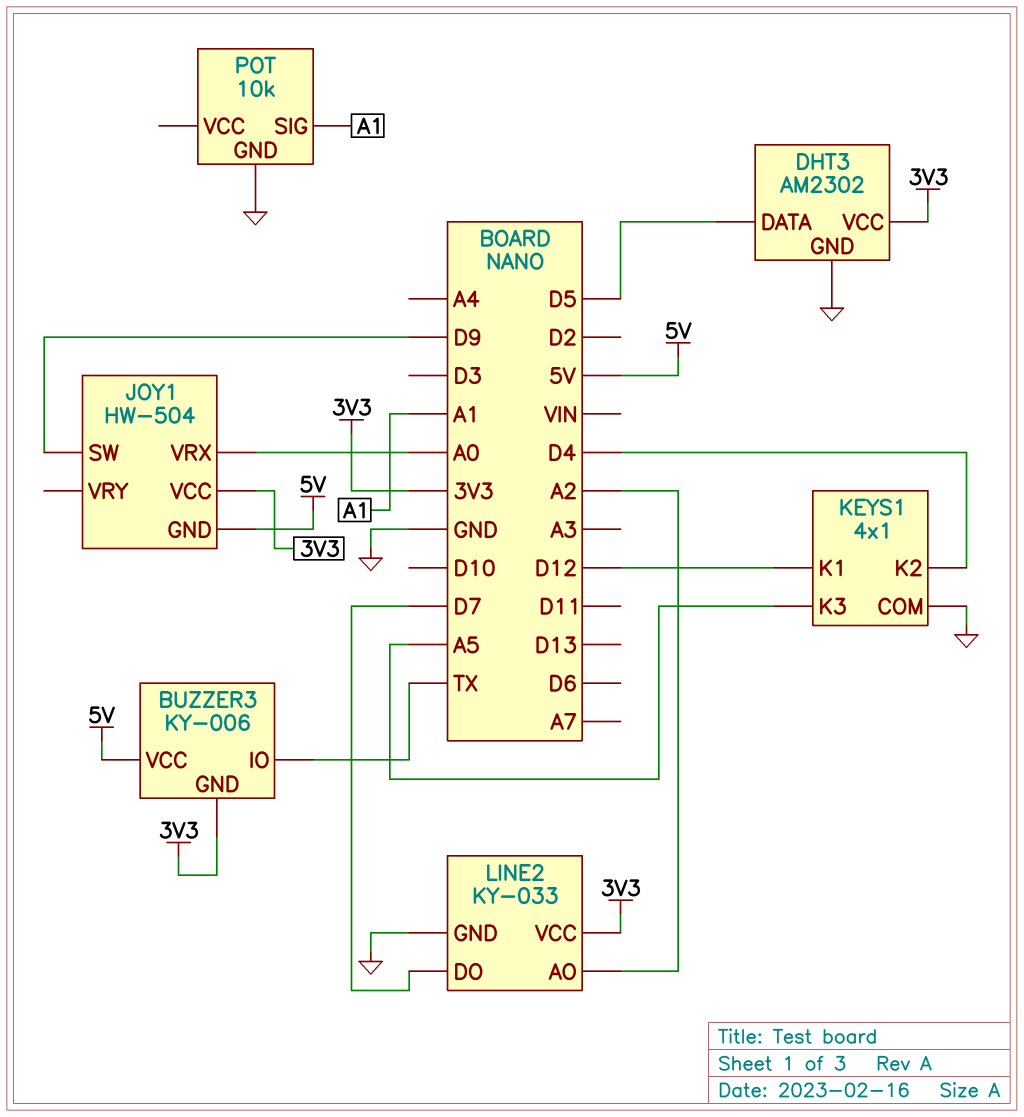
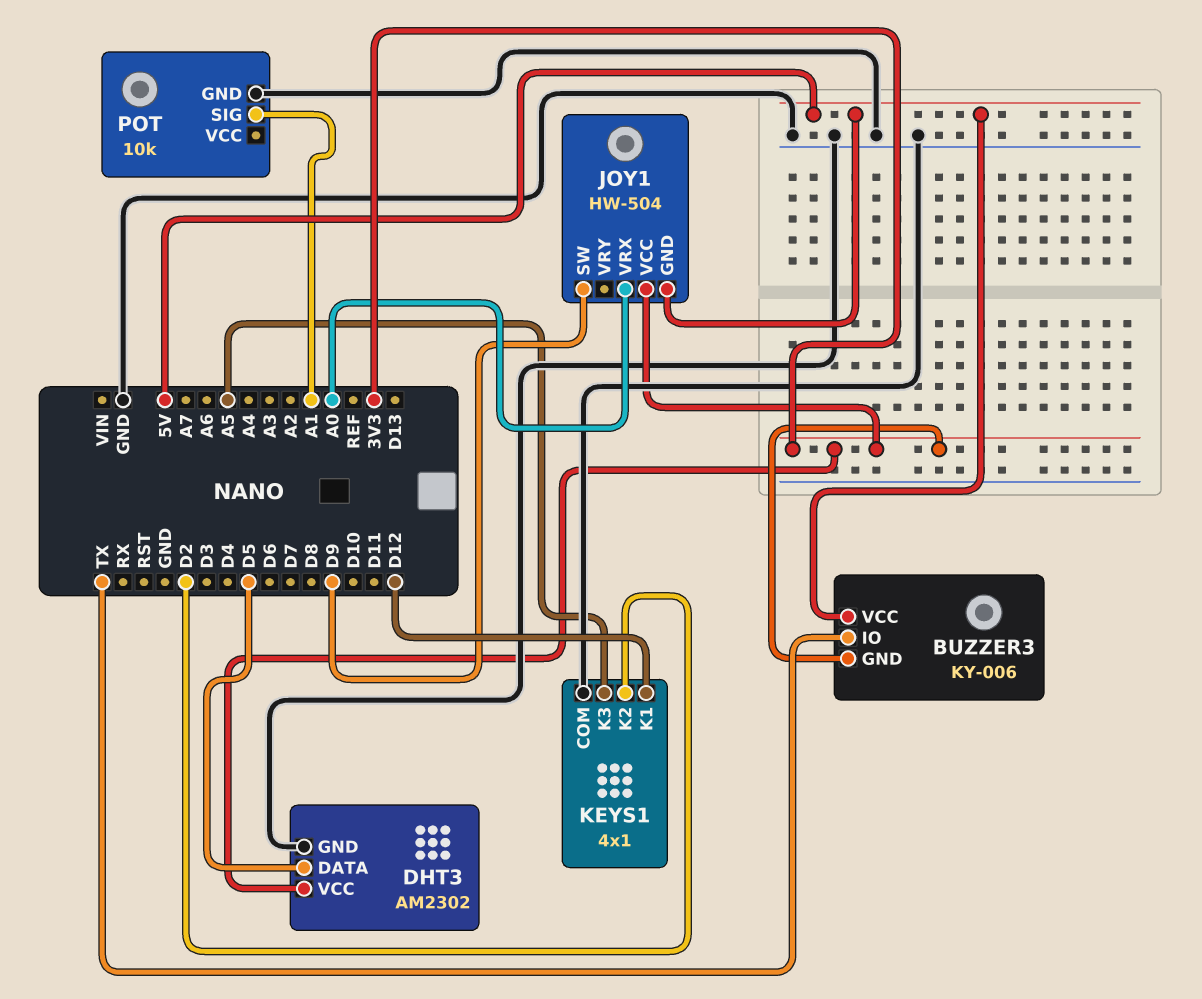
KEYS1 pin K2: D4 -> D2
LINE2: KY-033 -> none
LINE2 pin AO: A2 -> none
LINE2 pin DO: D7 -> none
LINE2 pin GND: GND -> none
LINE2 pin VCC: 3V3 -> none

